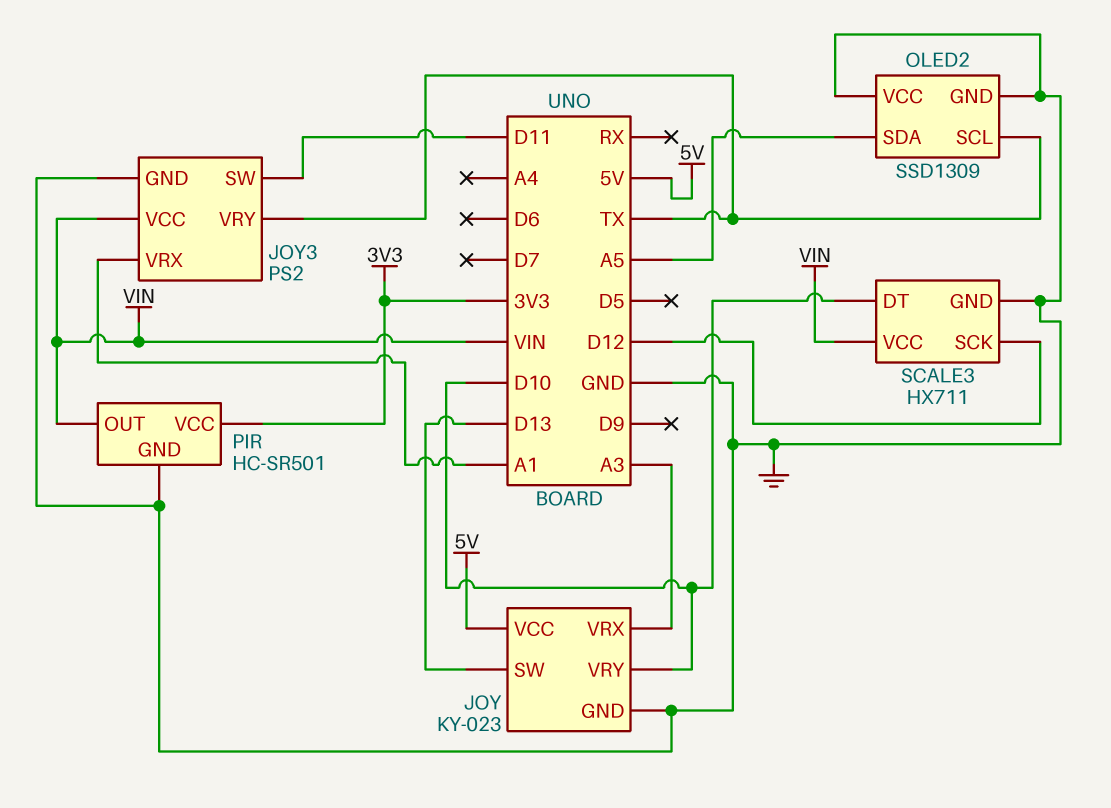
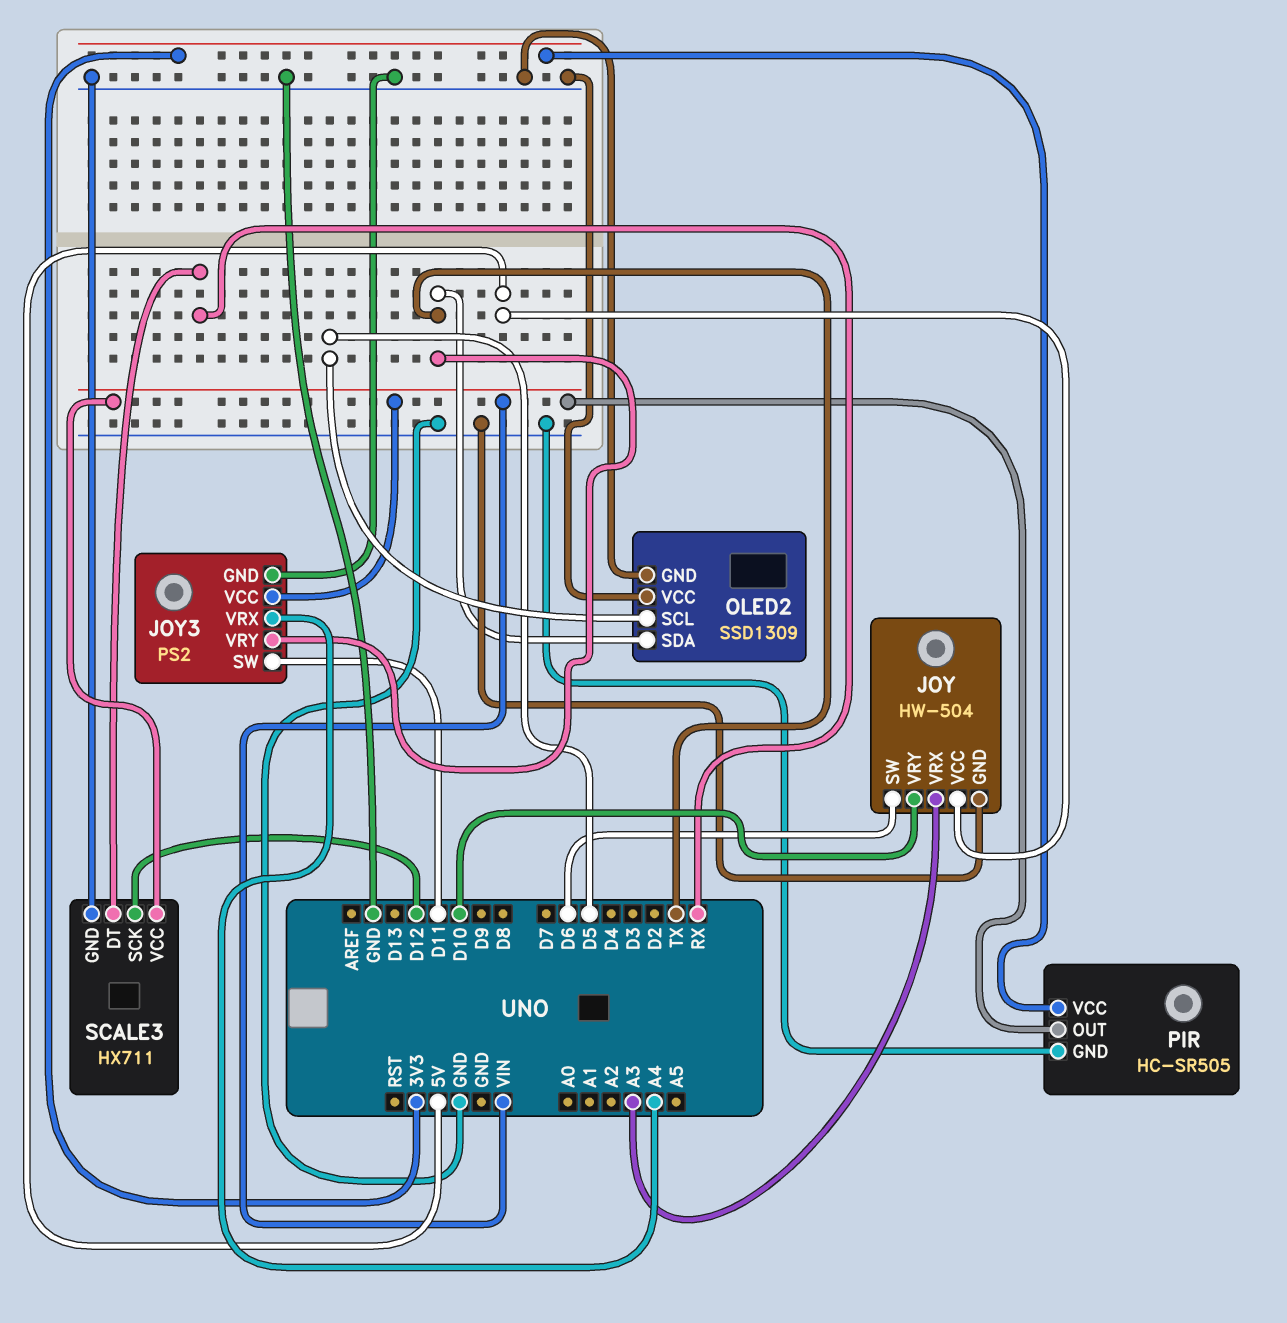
JOY: KY-023 -> HW-504
JOY pin SW: D13 -> D6
JOY3 pin VRX: A1 -> A4
OLED2 pin SCL: TX -> D5
OLED2 pin SDA: A5 -> TX
PIR: HC-SR501 -> HC-SR505
SCALE3 pin DT: D10 -> RX

